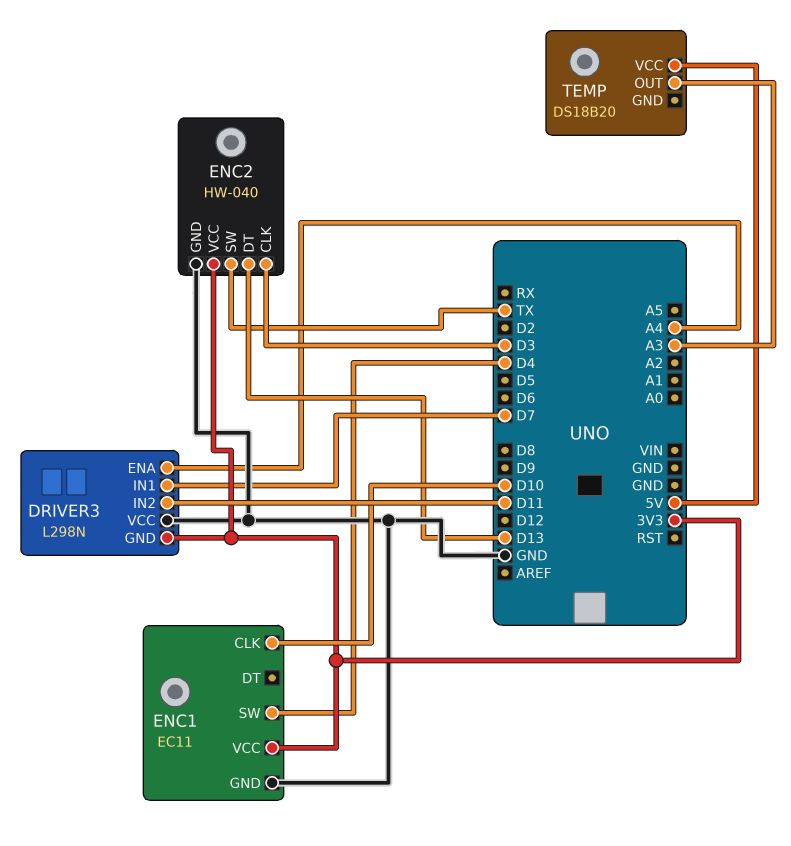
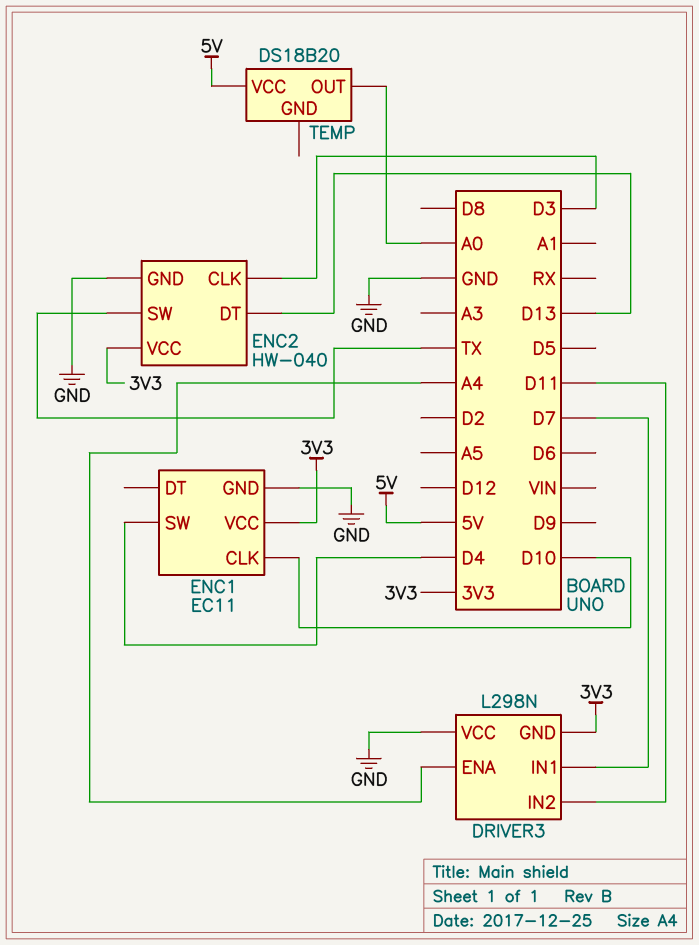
TEMP pin OUT: A3 -> A0

